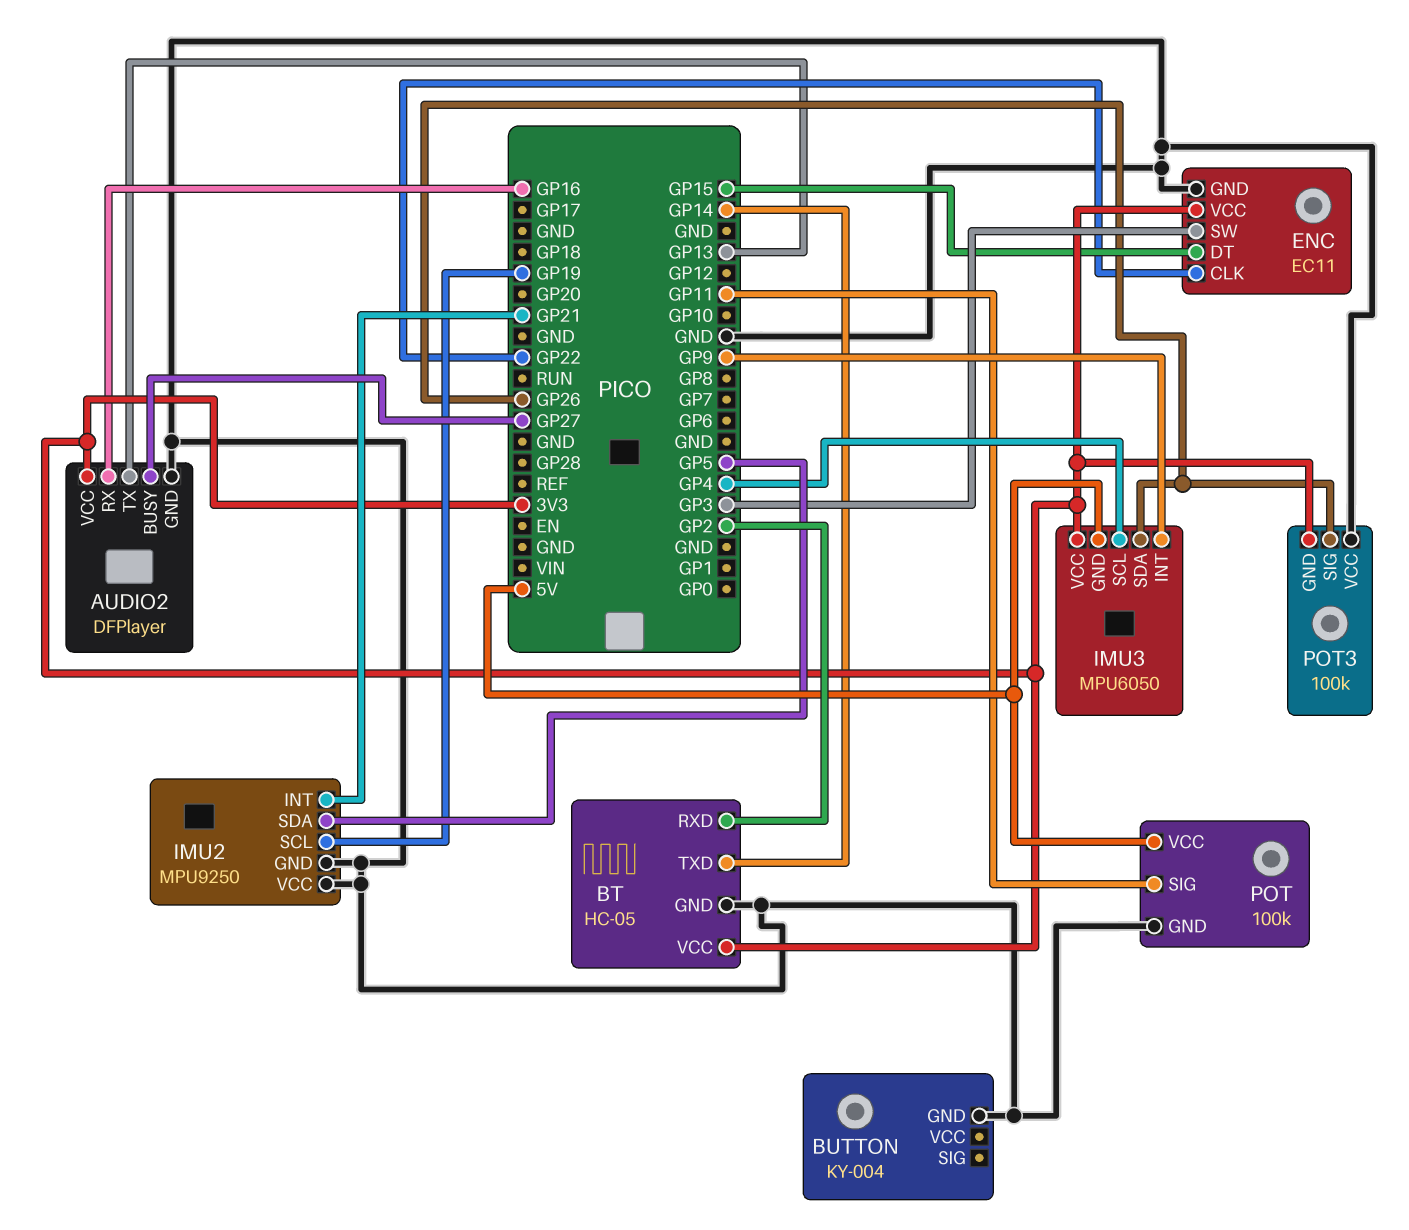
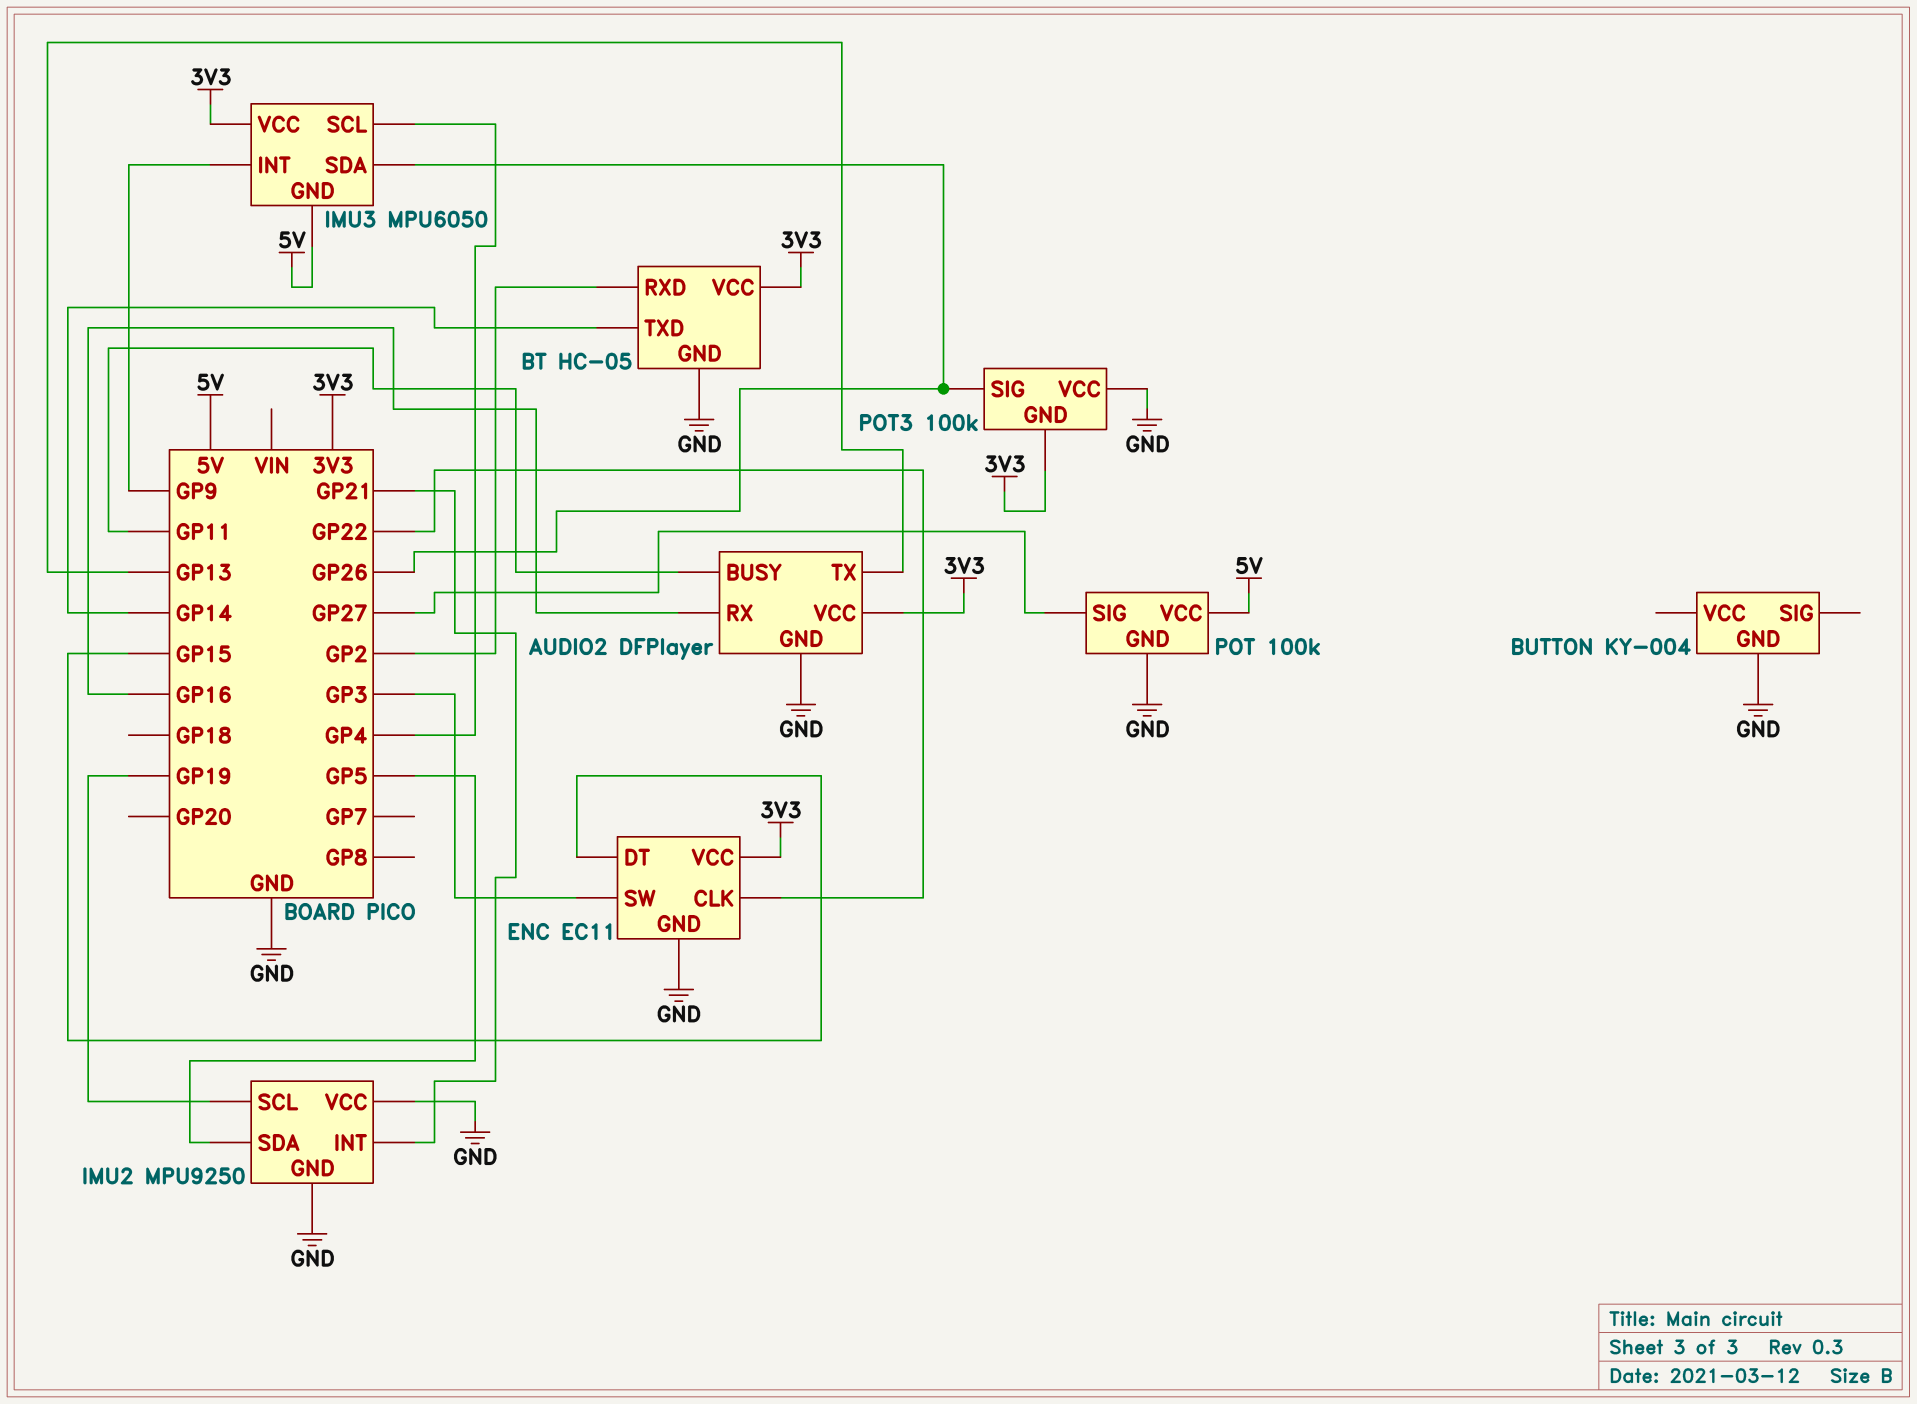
AUDIO2 pin BUSY: GP27 -> GP11
POT pin SIG: GP11 -> GP27

